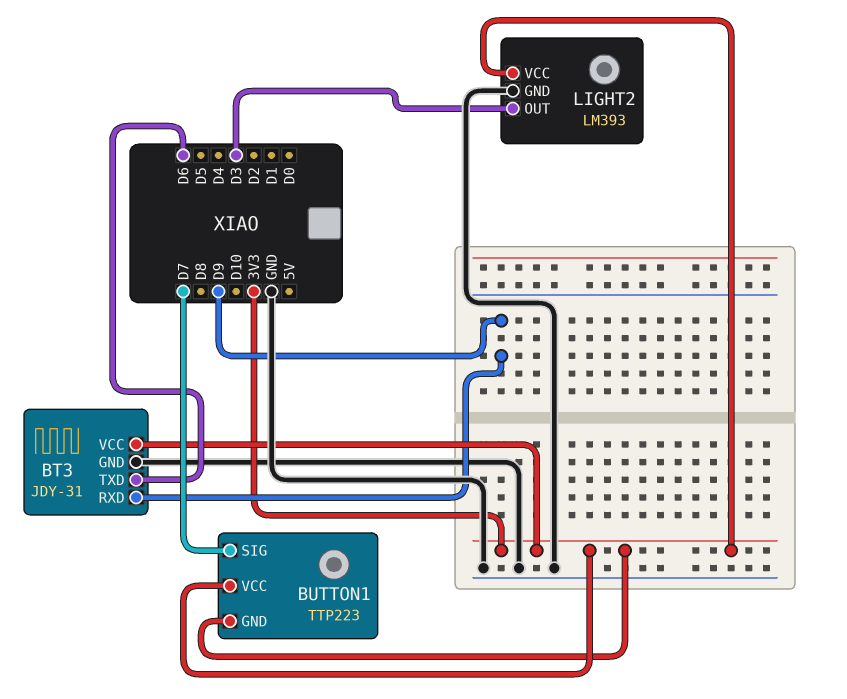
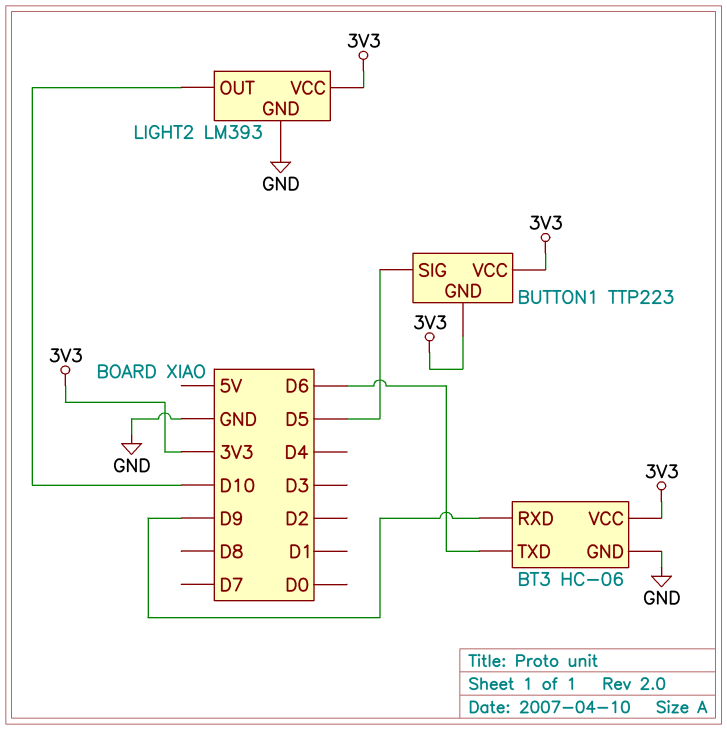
BT3: JDY-31 -> HC-06
BUTTON1 pin SIG: D7 -> D5
LIGHT2 pin OUT: D3 -> D10

